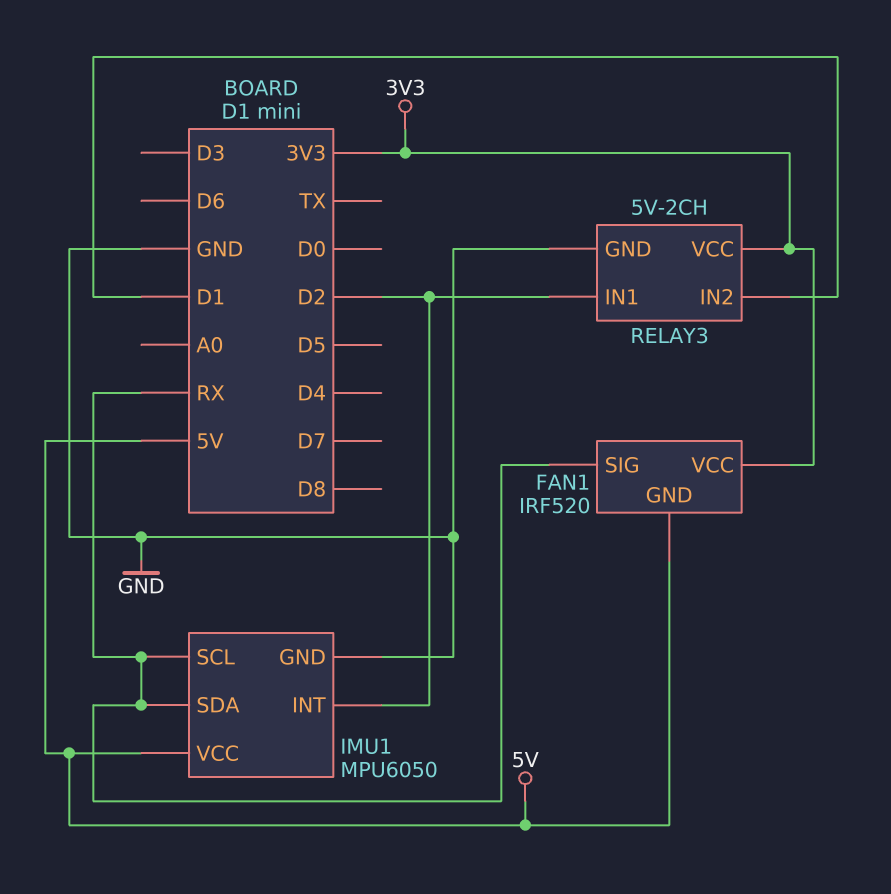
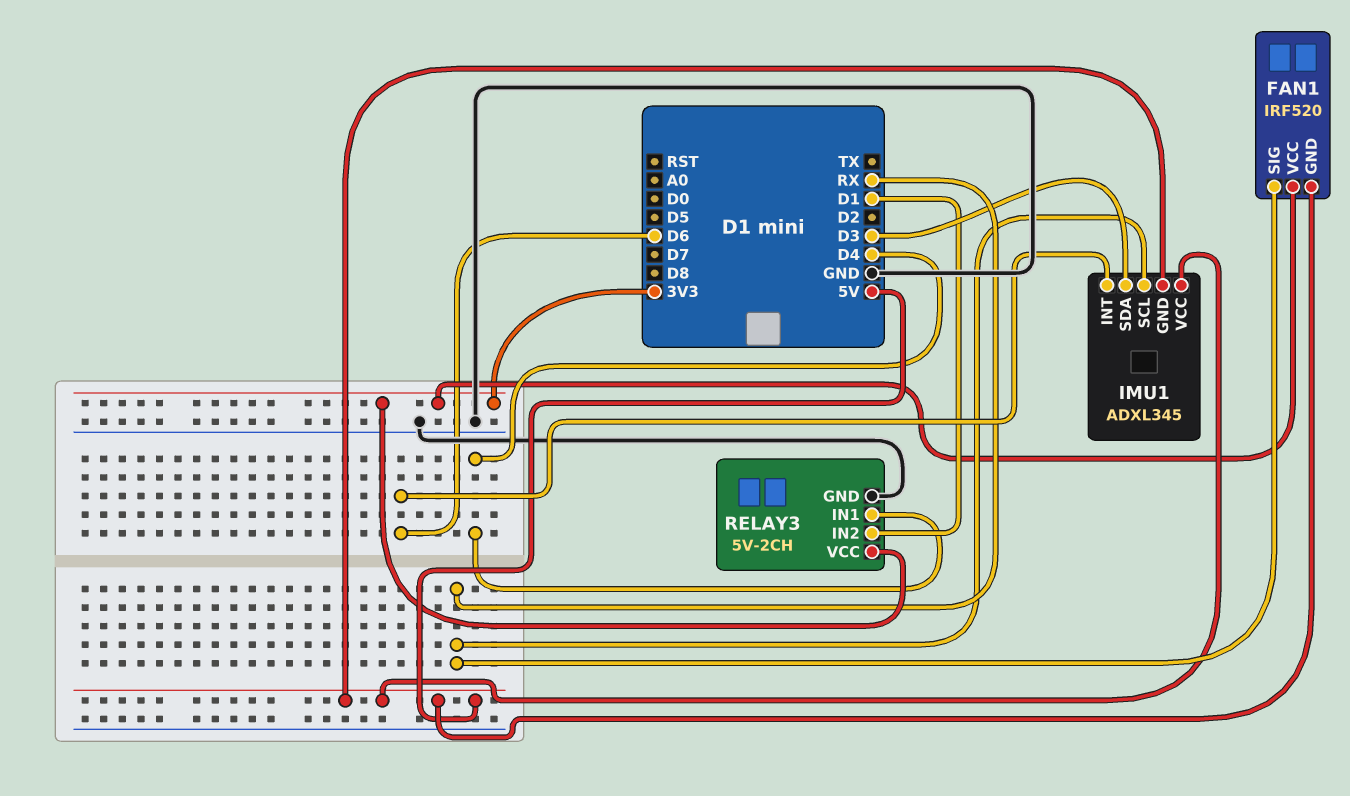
IMU1: MPU6050 -> ADXL345
IMU1 pin GND: GND -> 5V
IMU1 pin INT: D2 -> D6
IMU1 pin SDA: RX -> D3
RELAY3 pin IN1: D2 -> D4

